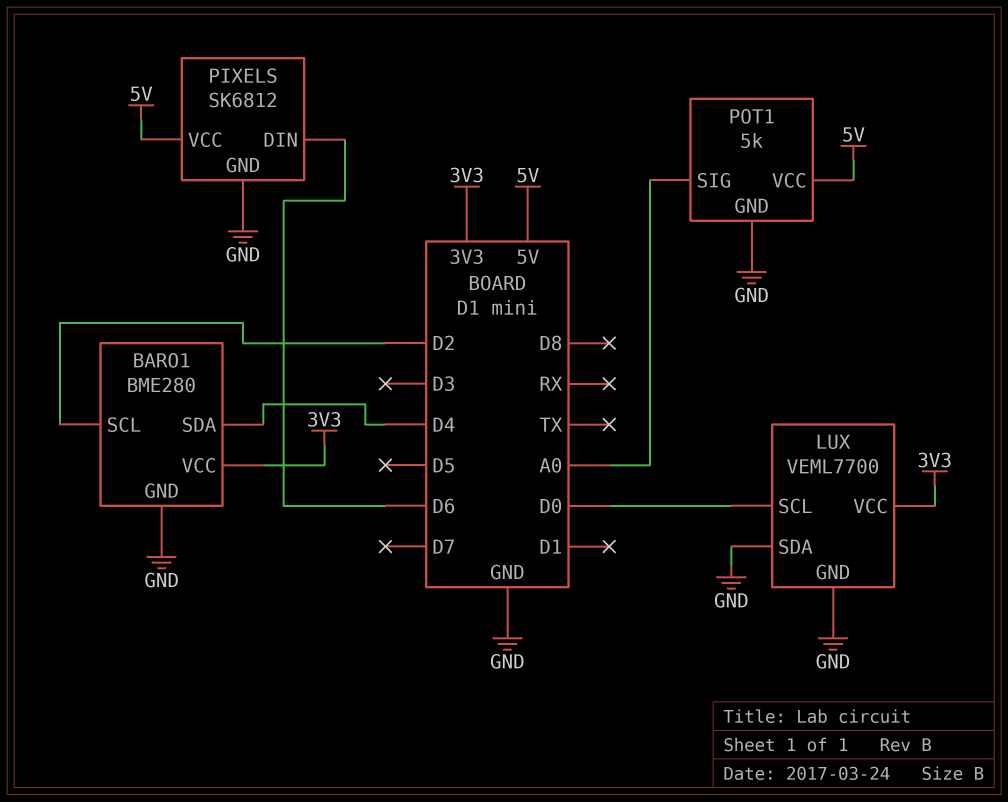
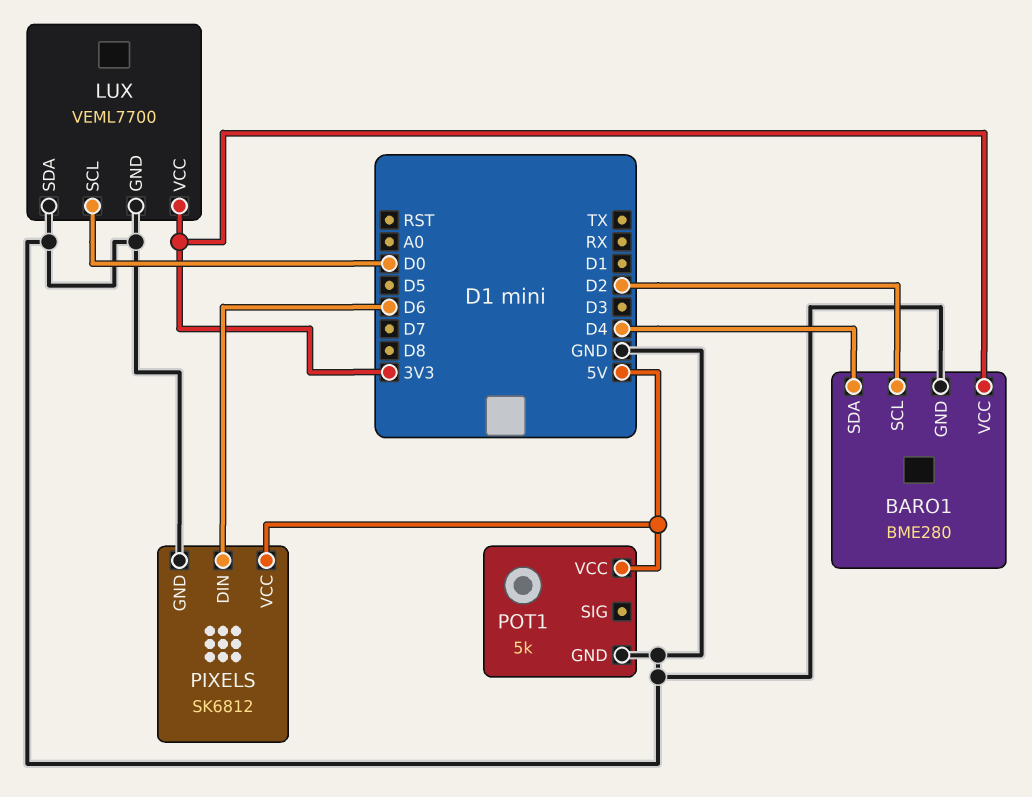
POT1 pin SIG: A0 -> none

